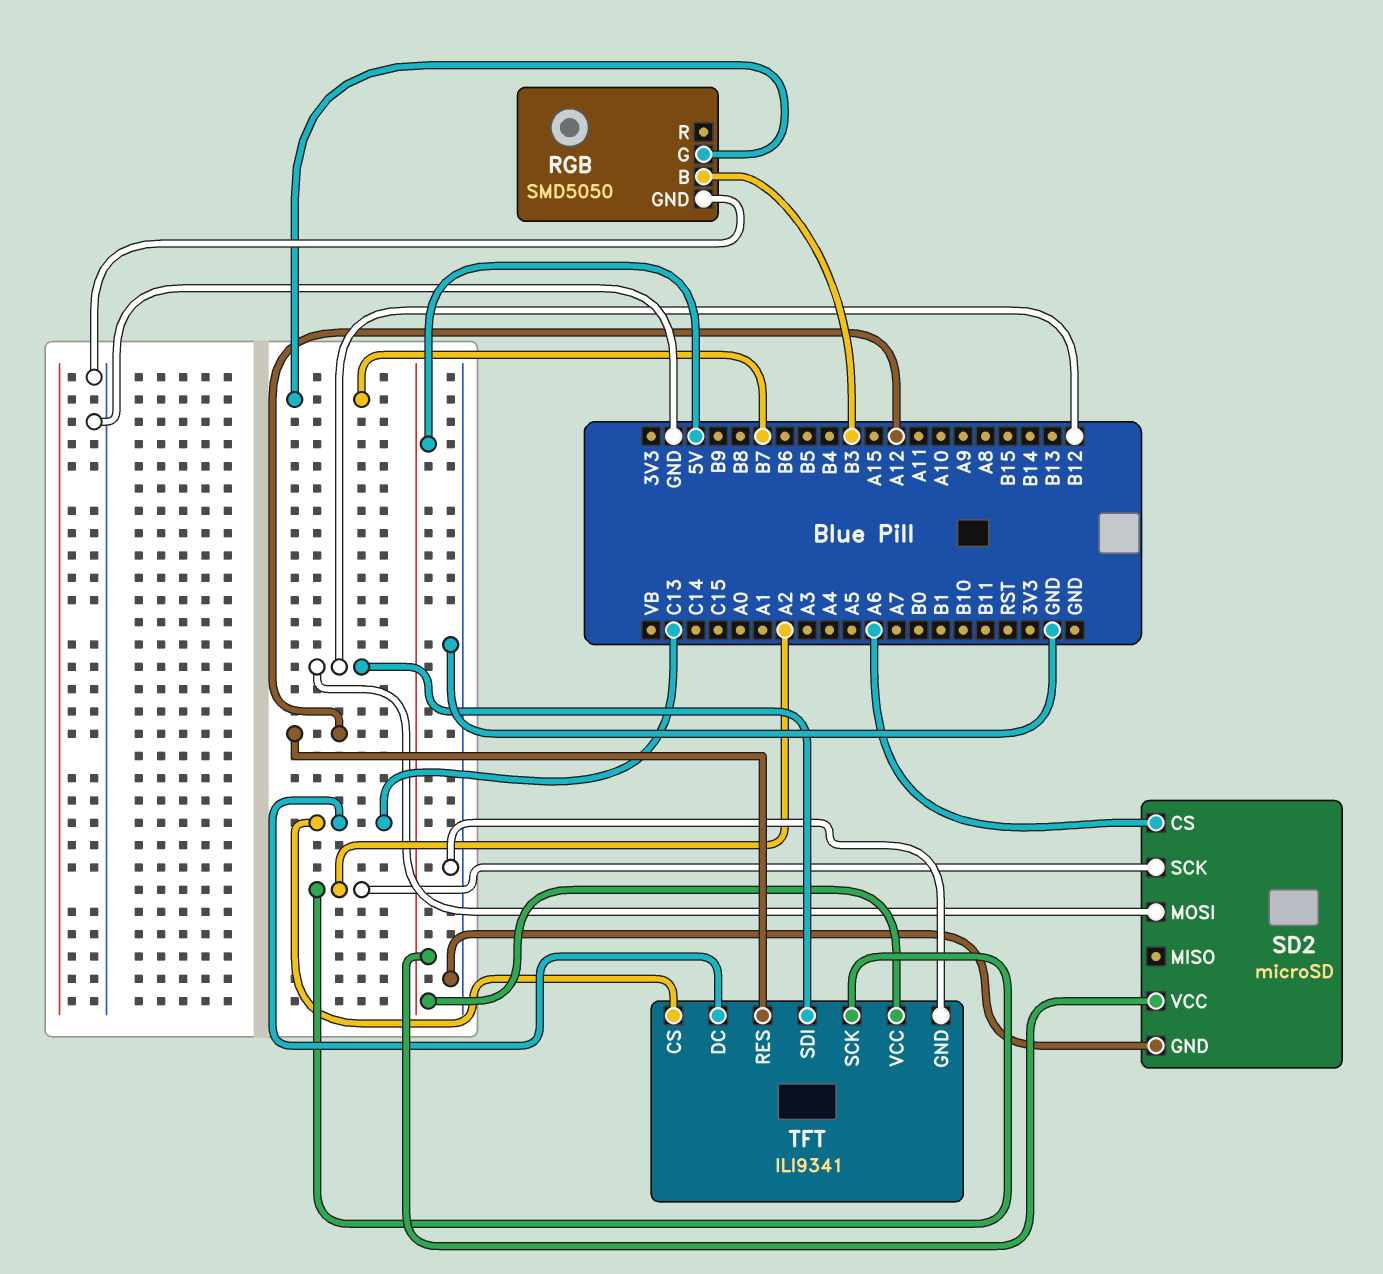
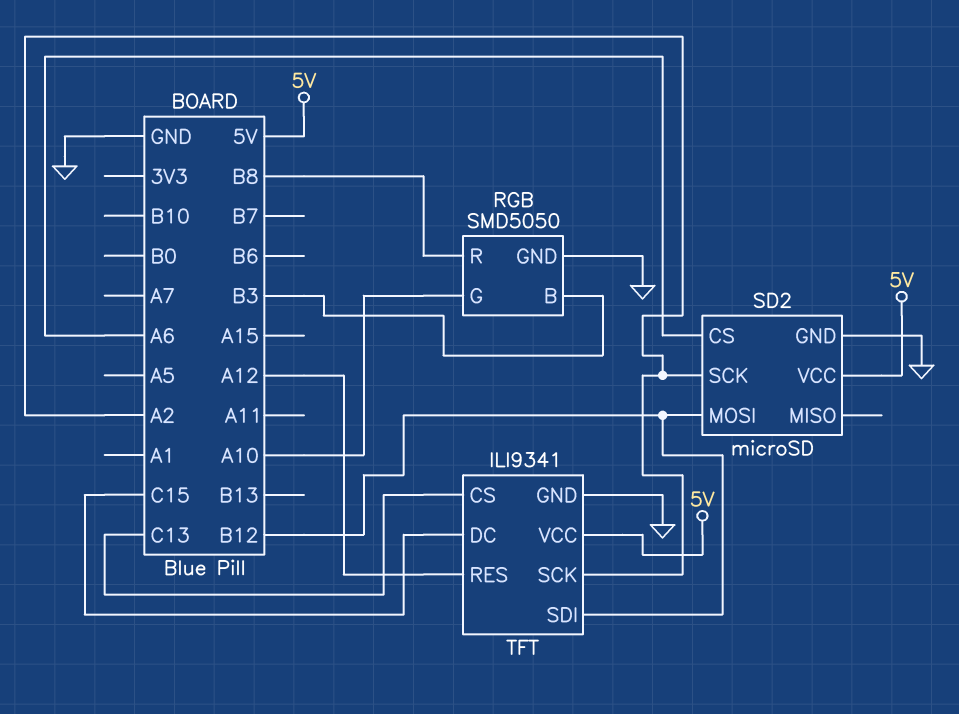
RGB pin G: B7 -> A10
RGB pin R: none -> B8
TFT pin DC: C13 -> C15

